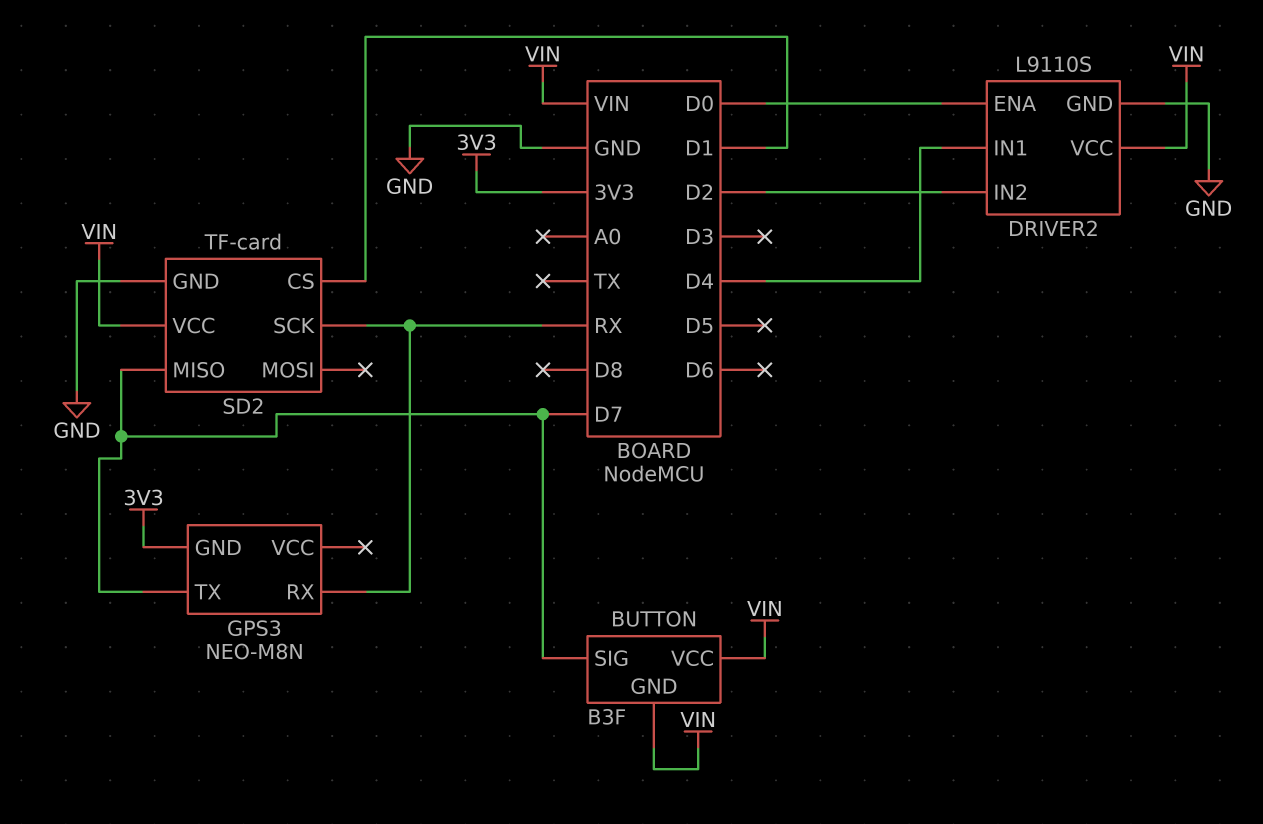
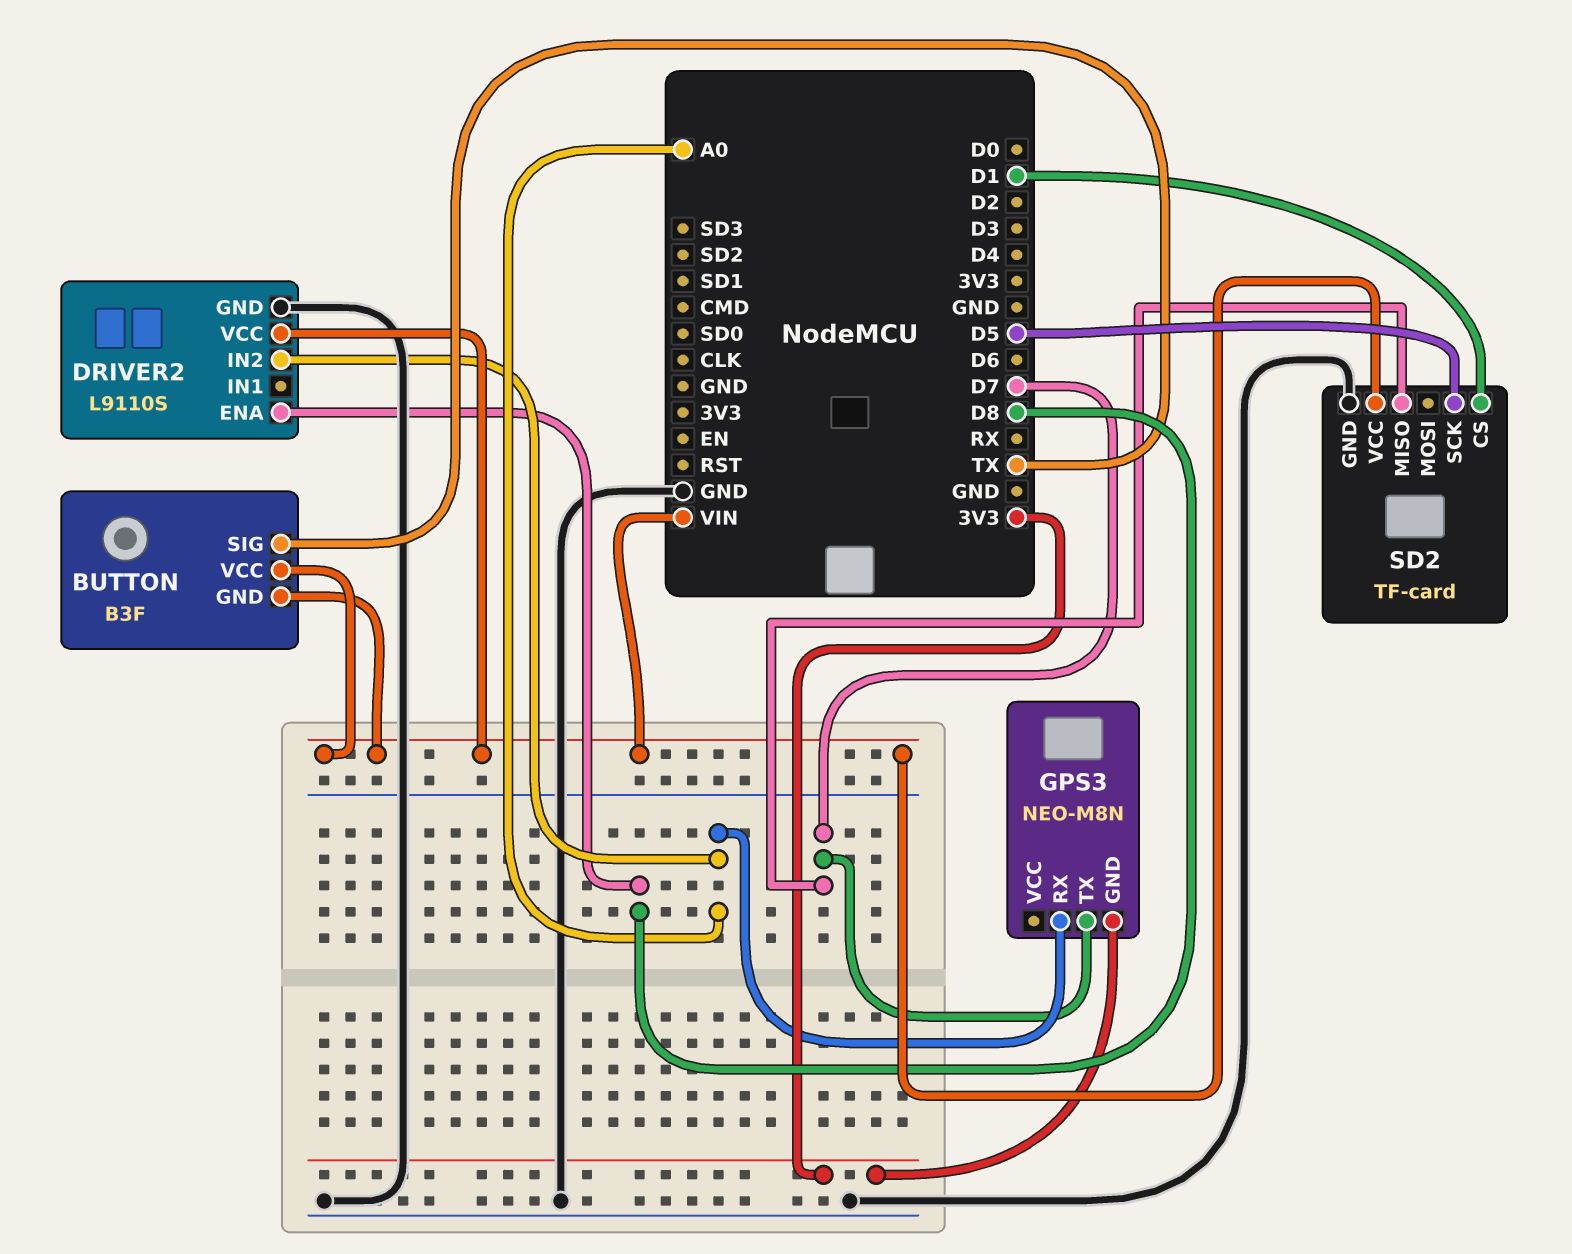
BUTTON pin SIG: D7 -> TX
DRIVER2 pin ENA: D0 -> D8
DRIVER2 pin IN1: D4 -> none
DRIVER2 pin IN2: D2 -> A0
GPS3 pin RX: RX -> A0
SD2 pin SCK: RX -> D5

